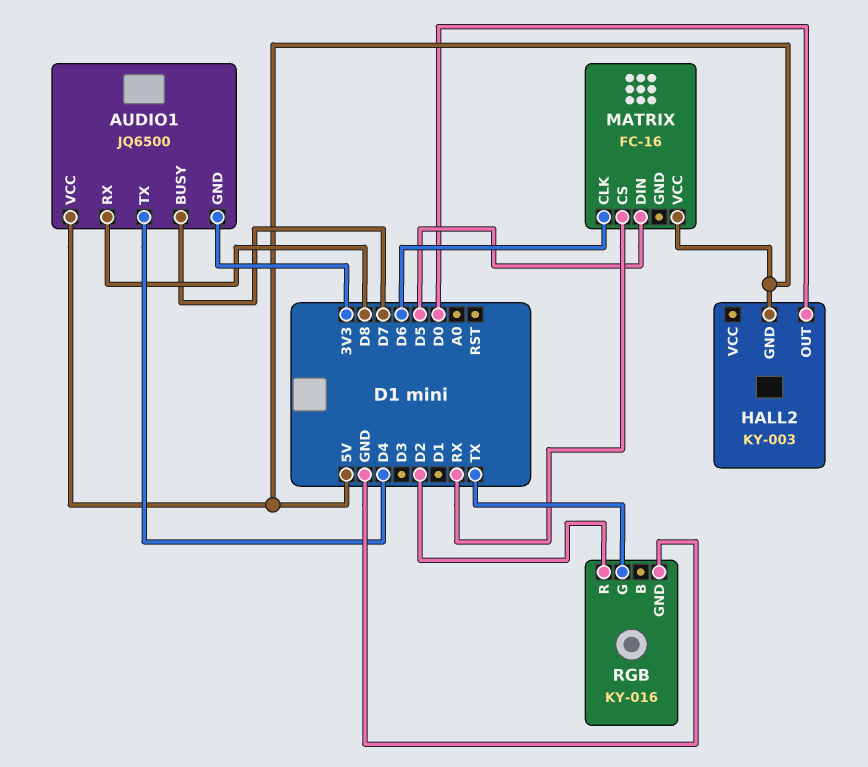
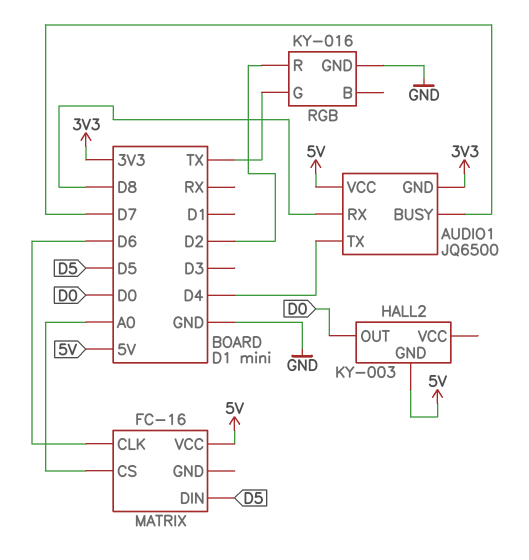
MATRIX pin CS: RX -> A0

